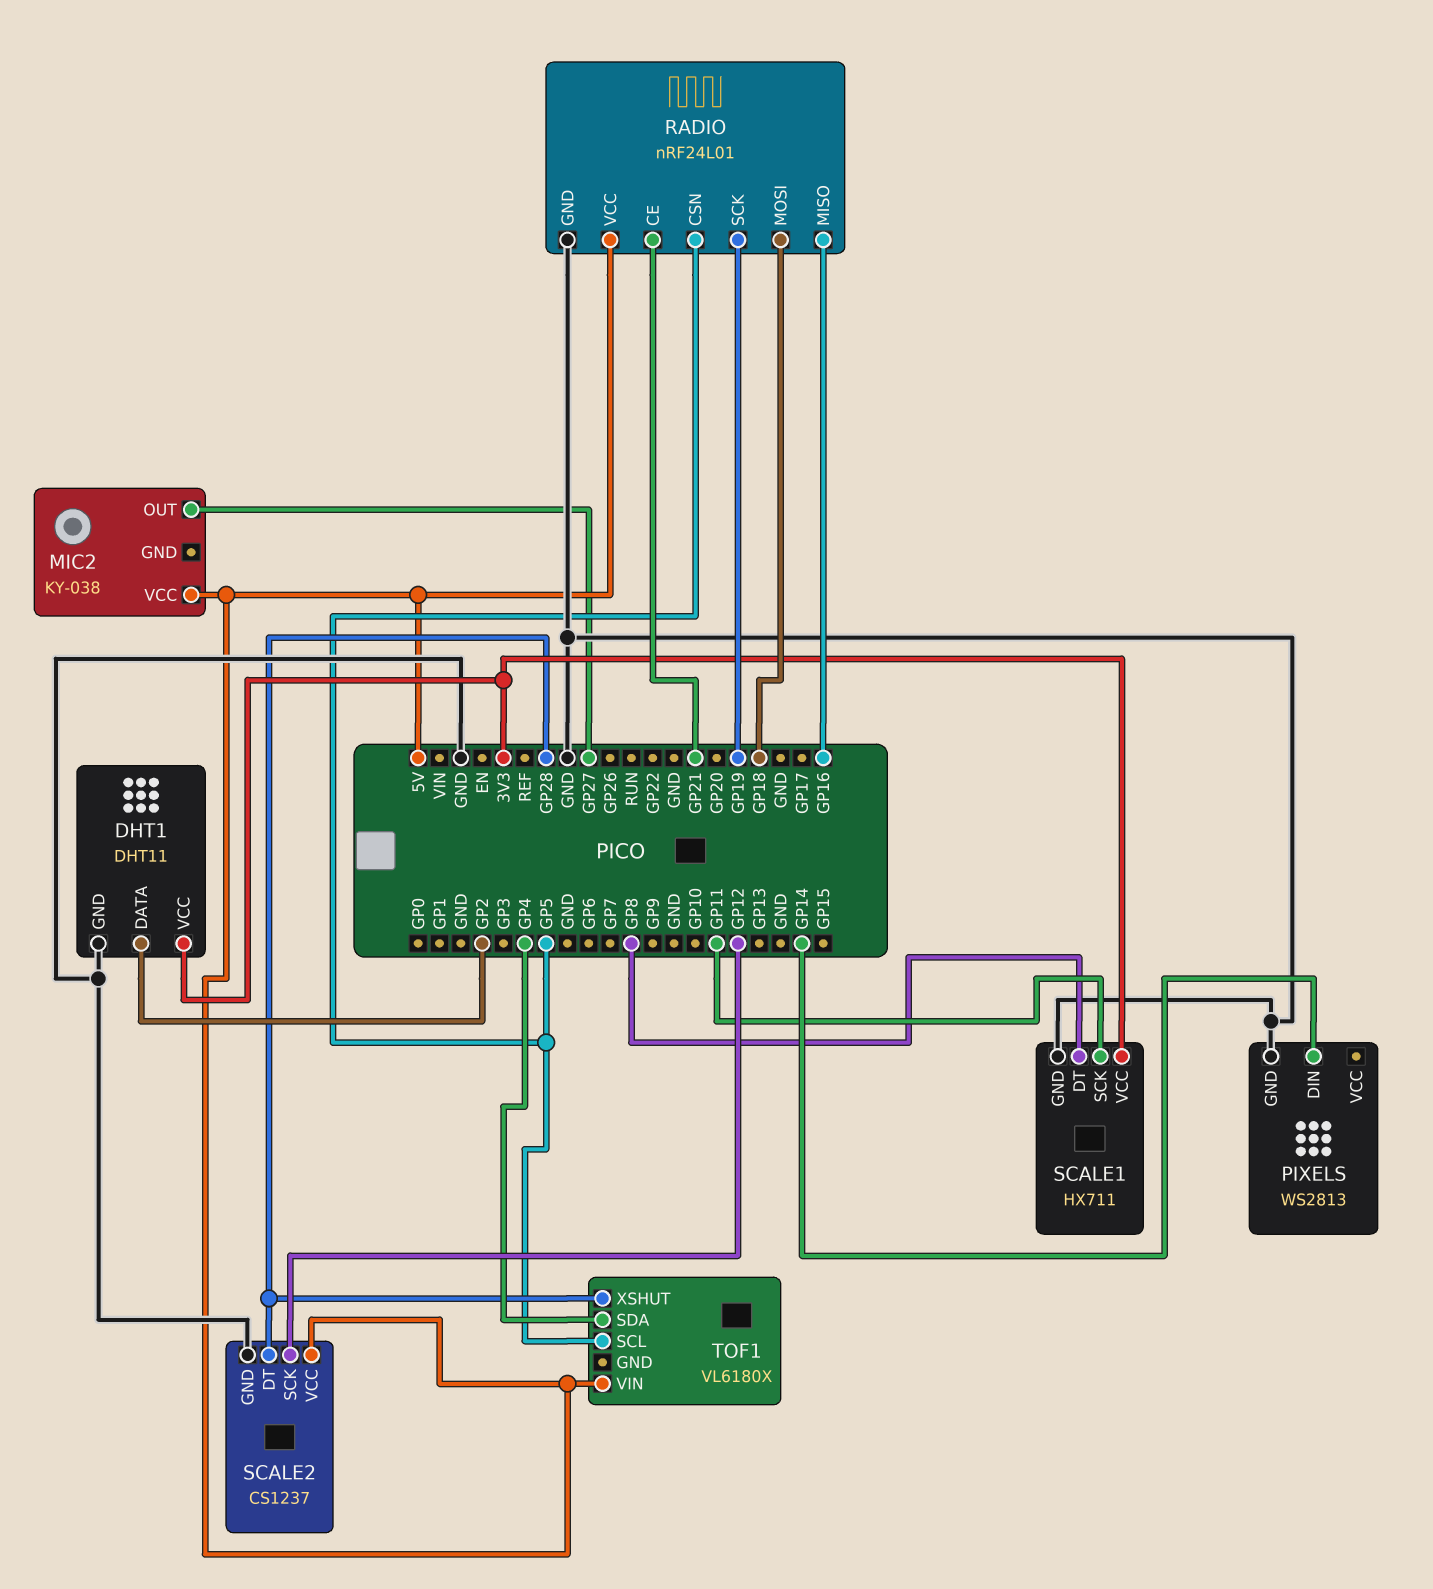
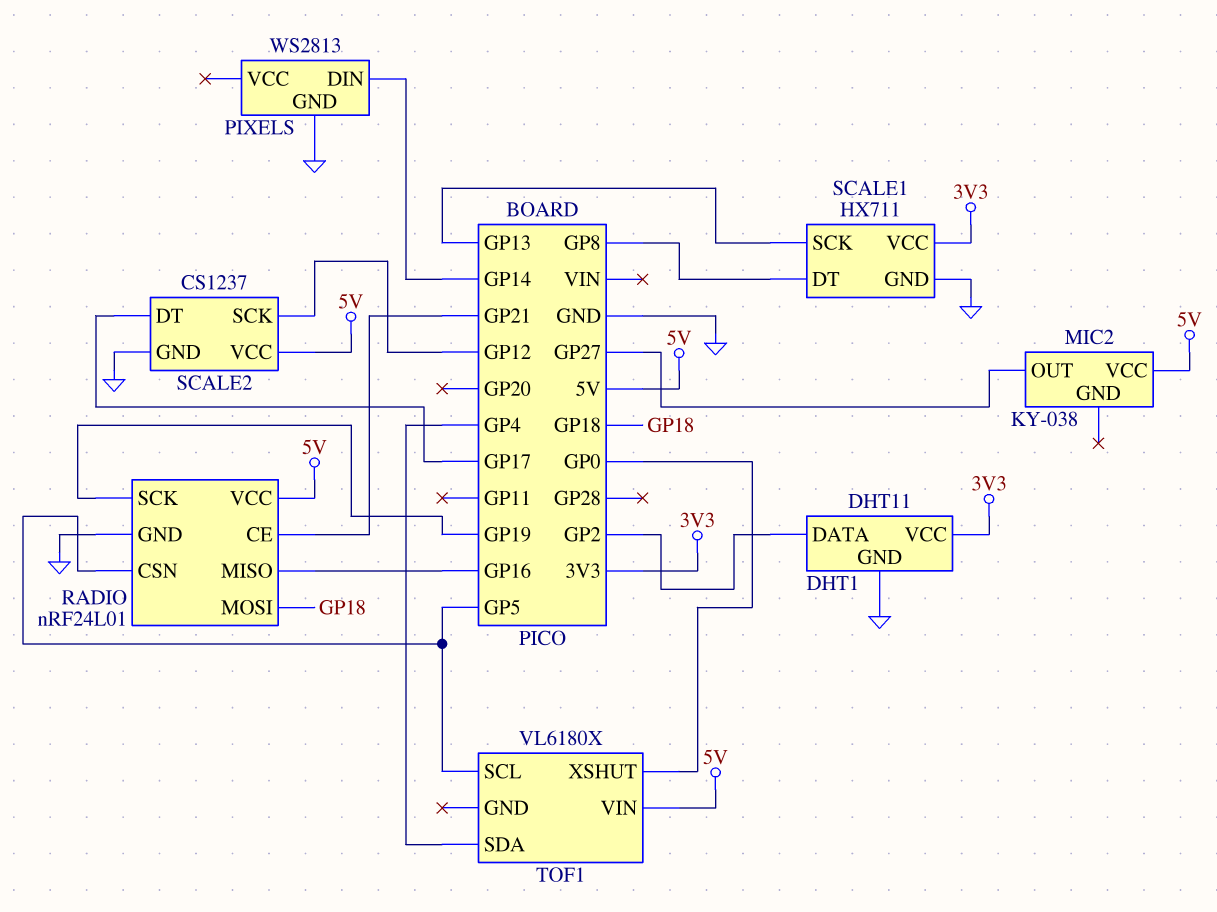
SCALE1 pin SCK: GP11 -> GP13
SCALE2 pin DT: GP28 -> GP17
TOF1 pin XSHUT: GP28 -> GP0

